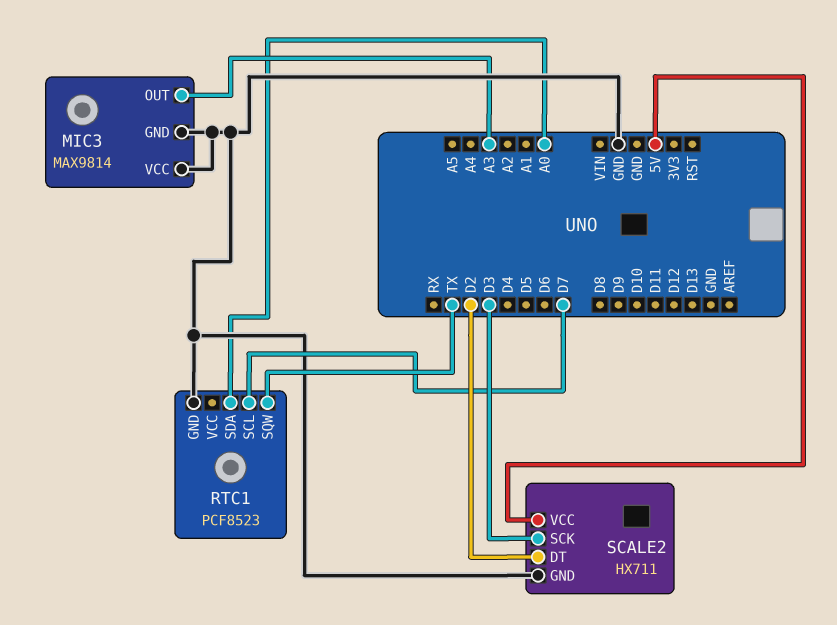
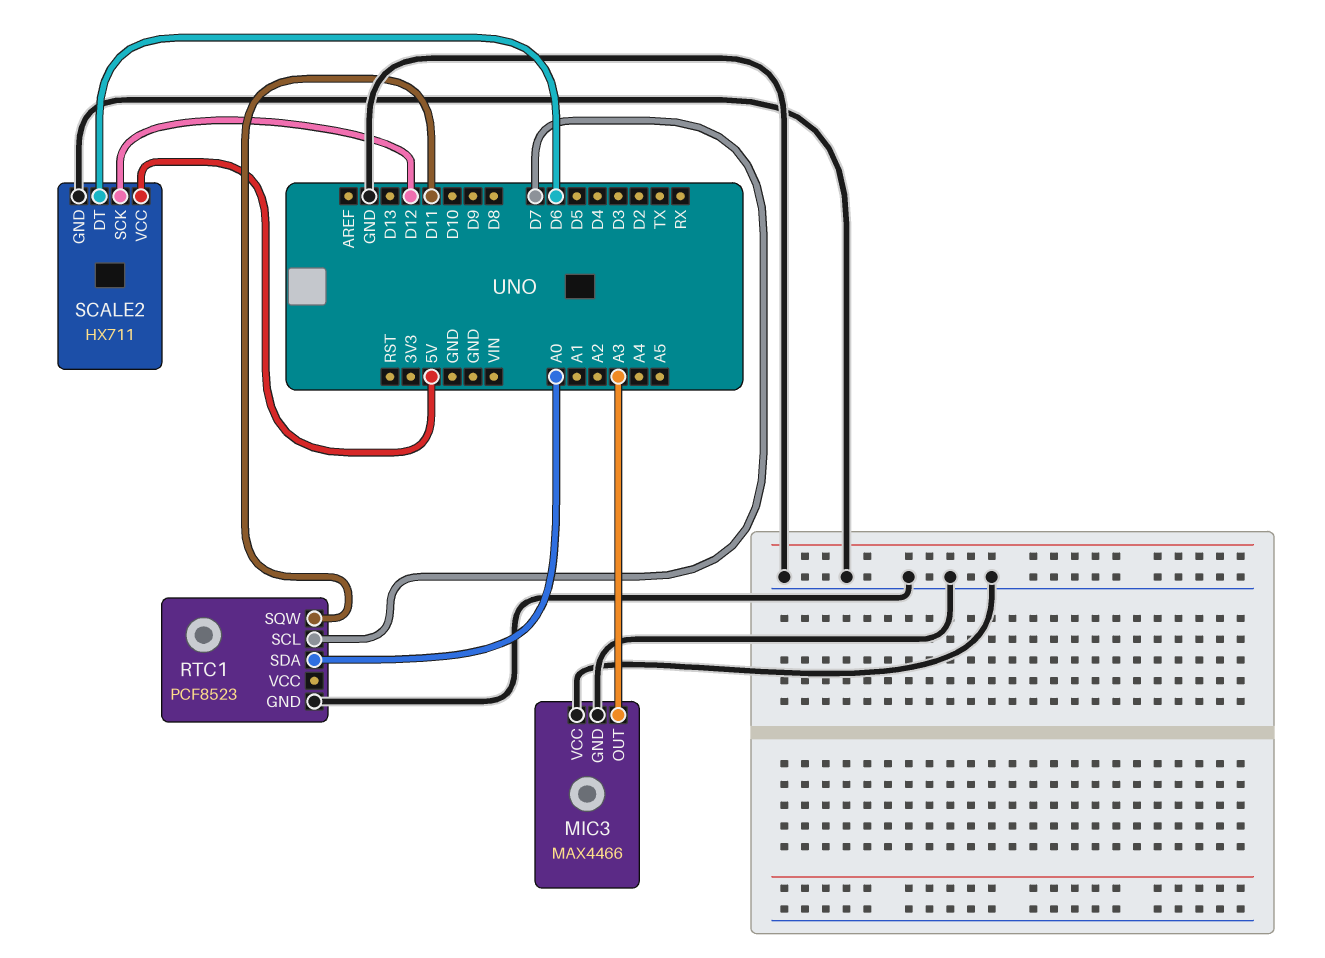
MIC3: MAX9814 -> MAX4466
RTC1 pin SQW: TX -> D11
SCALE2 pin DT: D2 -> D6
SCALE2 pin SCK: D3 -> D12

